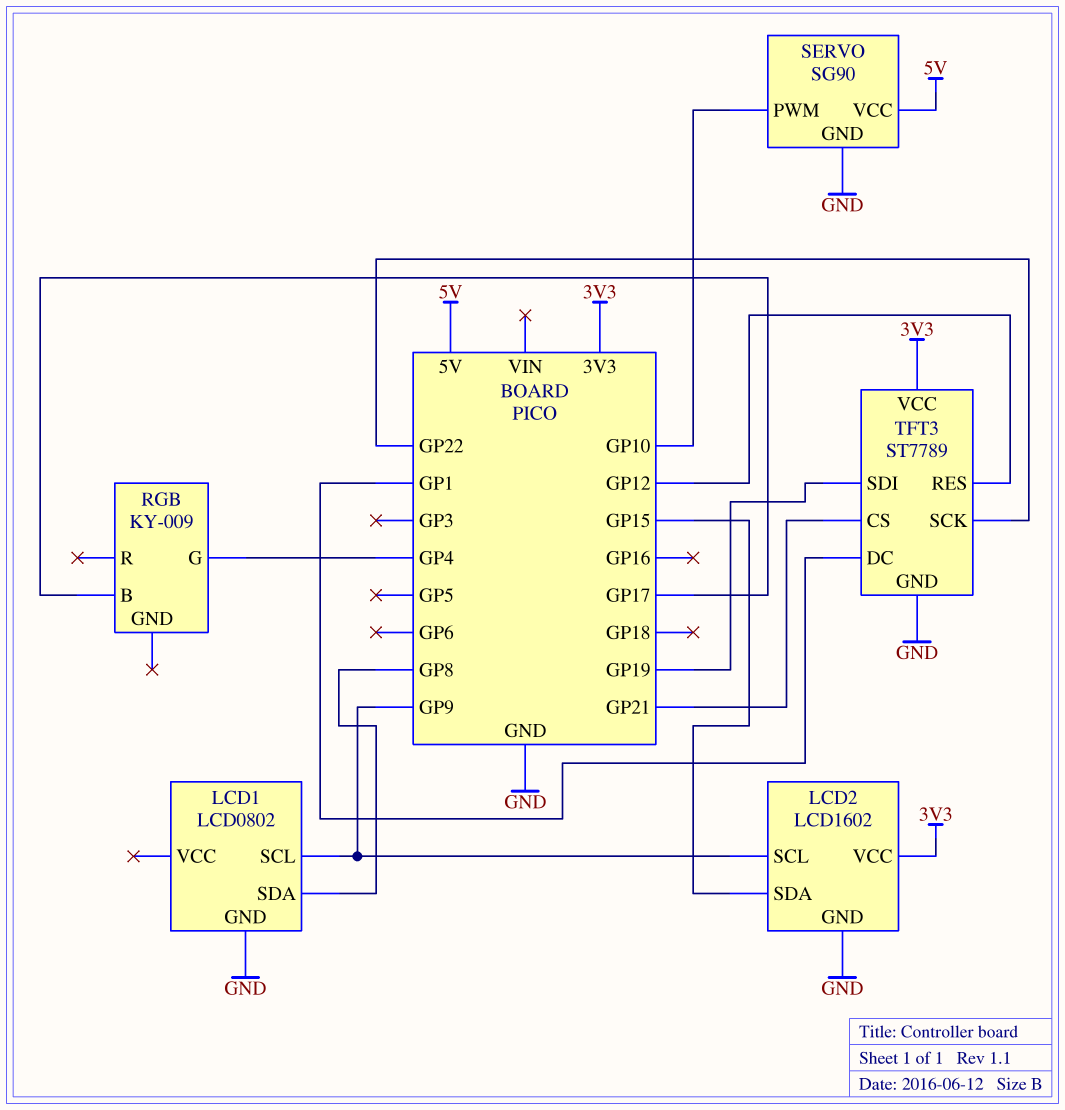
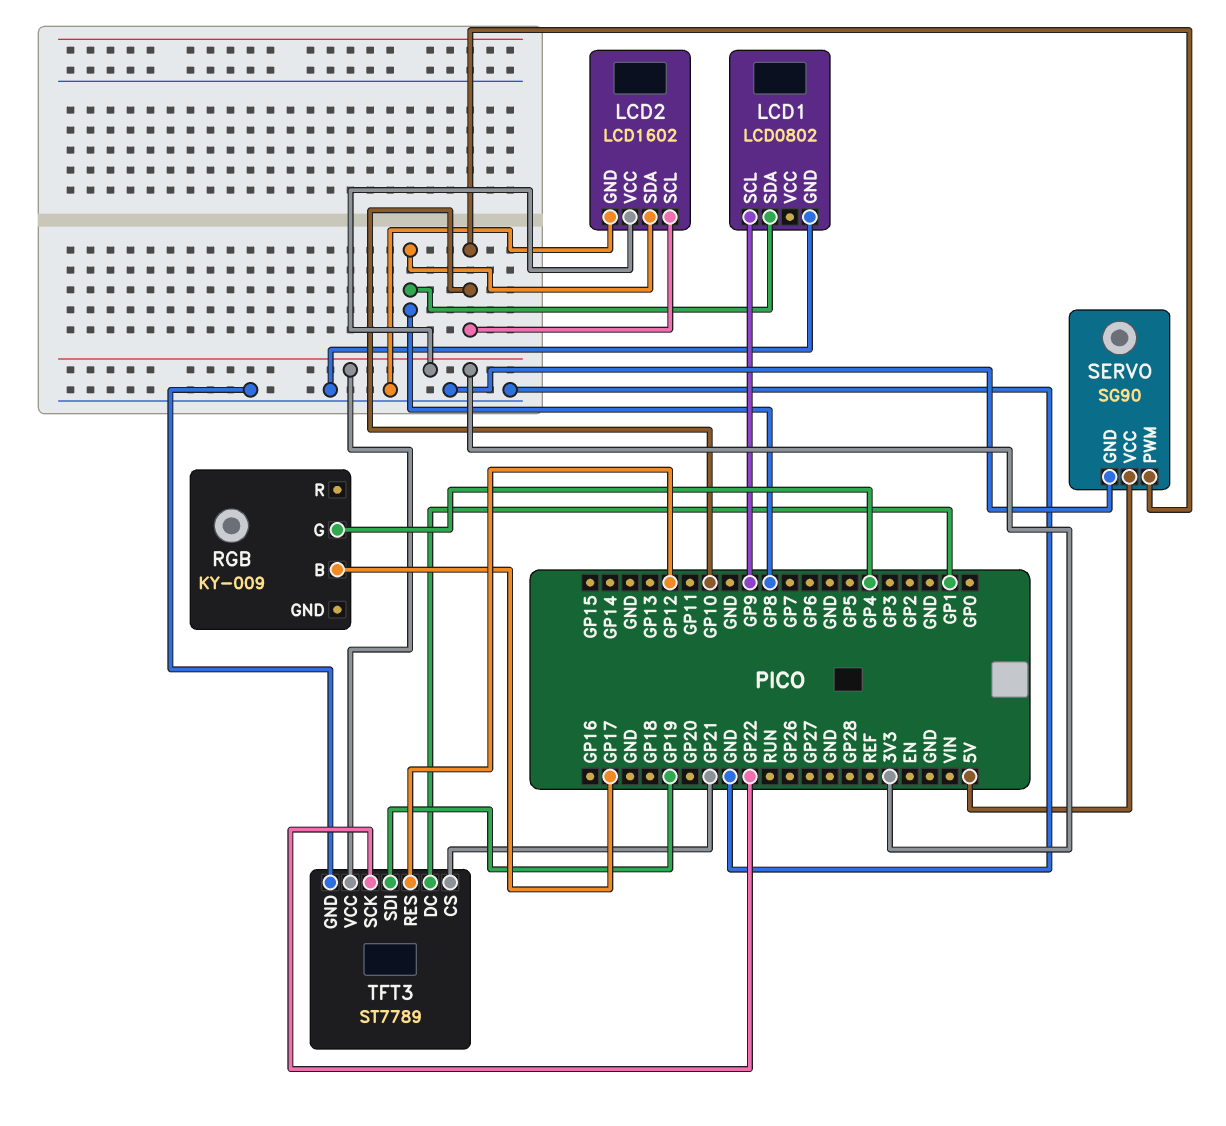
LCD2 pin SCL: GP9 -> GP10
LCD2 pin SDA: GP15 -> GP8

